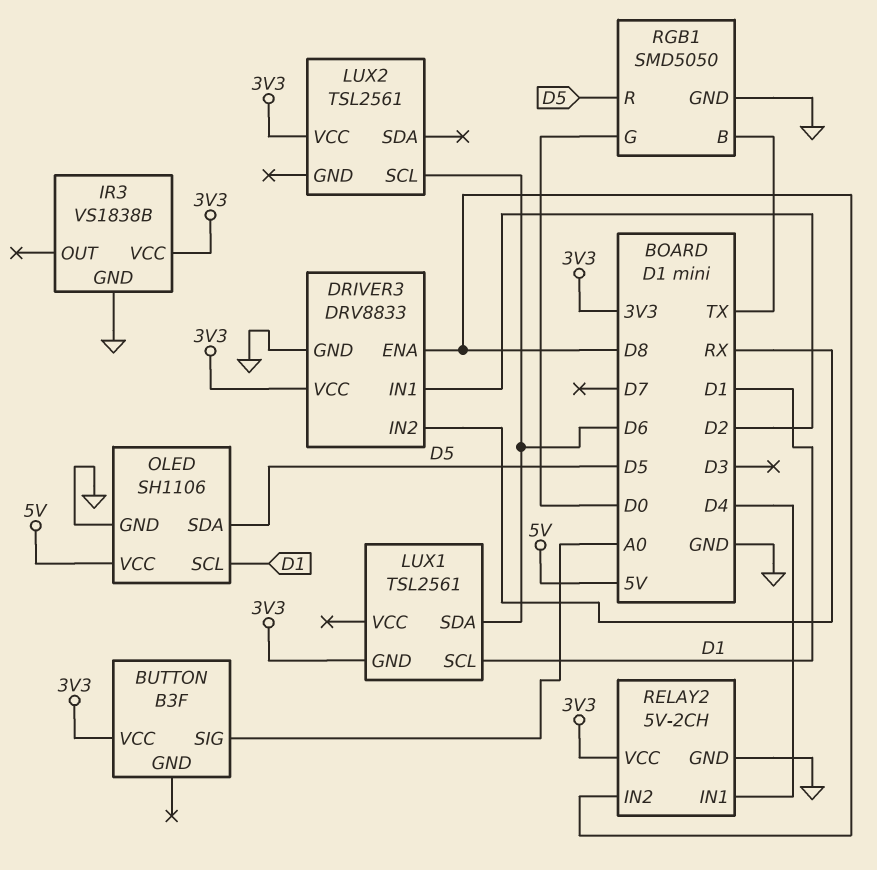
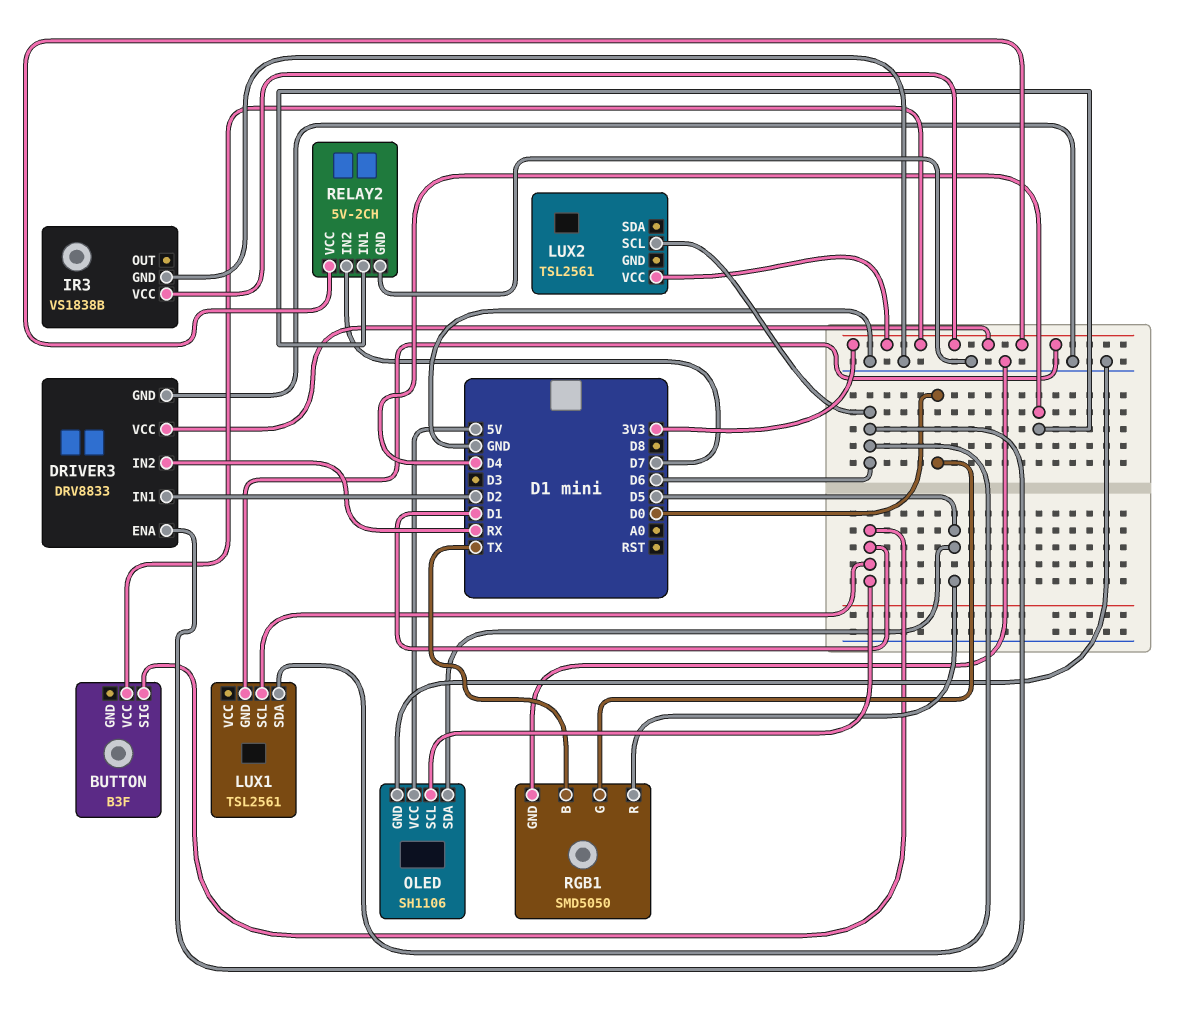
BUTTON pin SIG: A0 -> D1
DRIVER3 pin ENA: D8 -> D6
RELAY2 pin IN2: D8 -> D7

